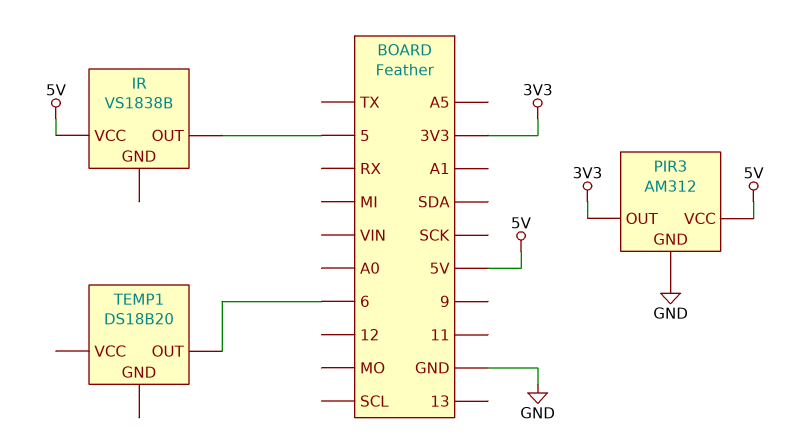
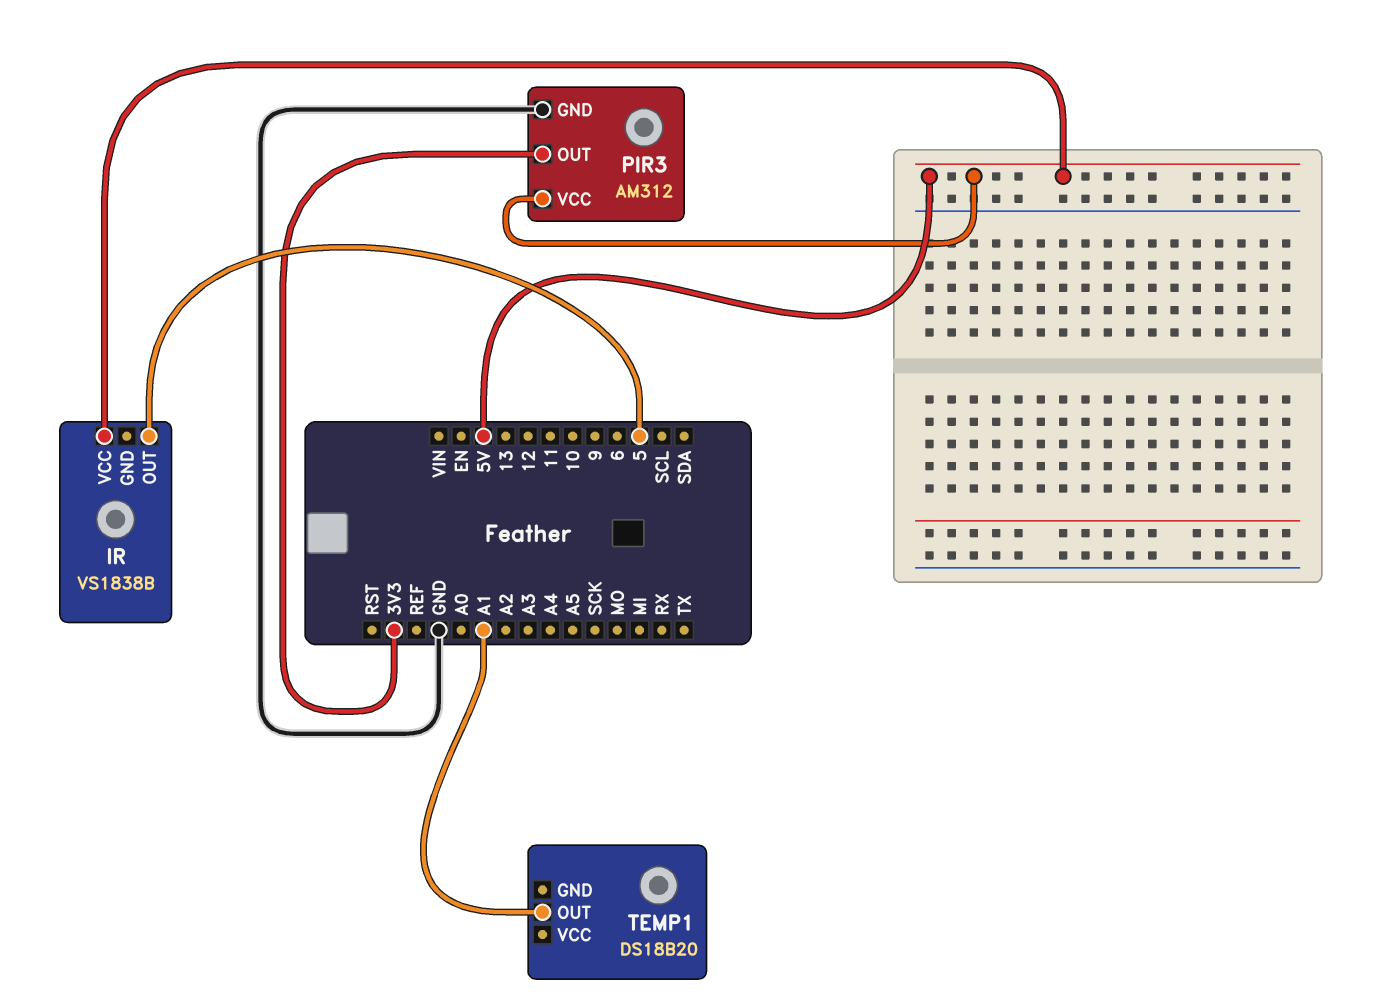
TEMP1 pin OUT: 6 -> A1

